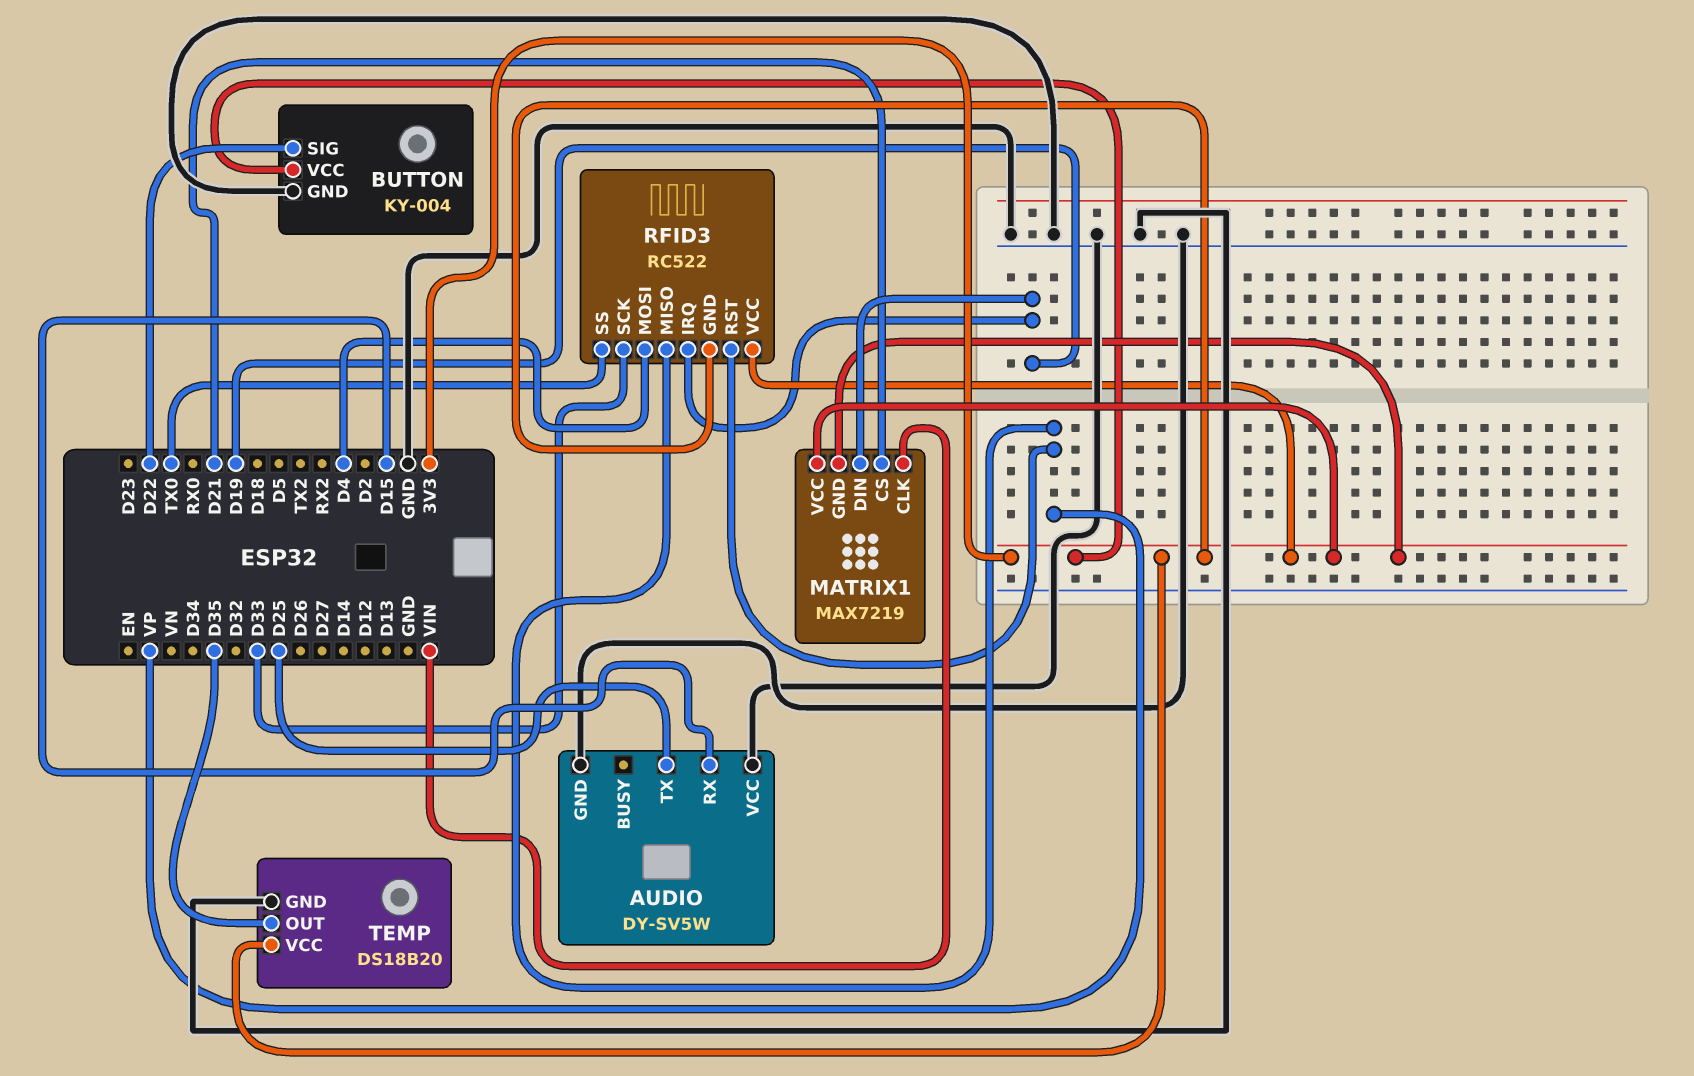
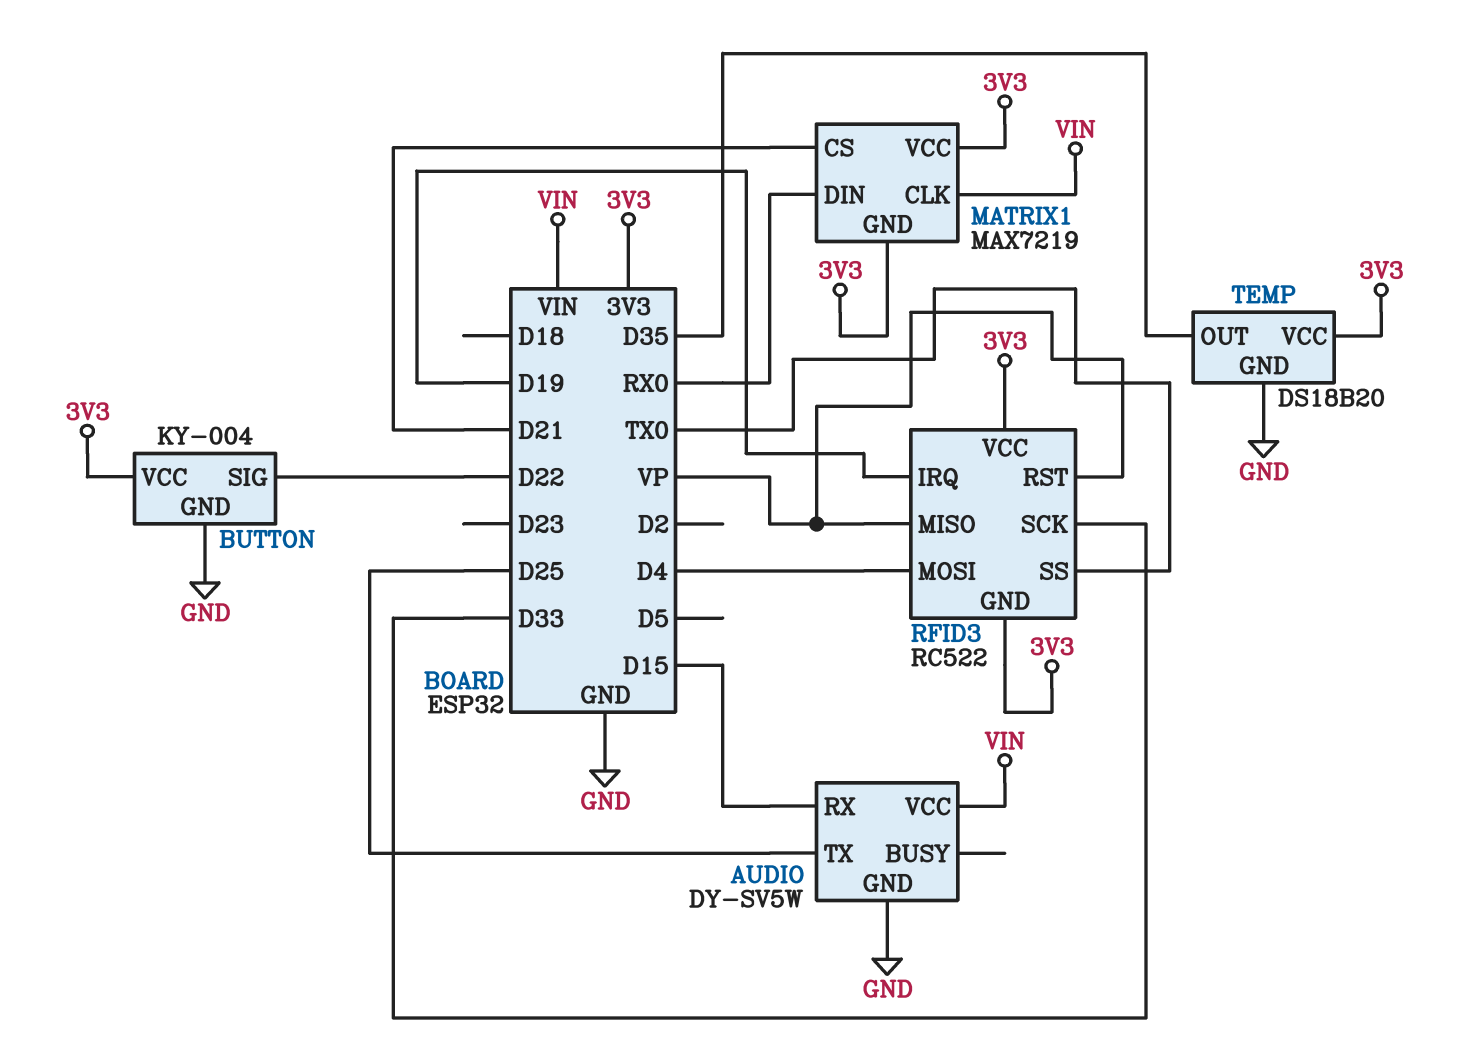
AUDIO pin VCC: GND -> VIN
MATRIX1 pin DIN: D19 -> RX0

